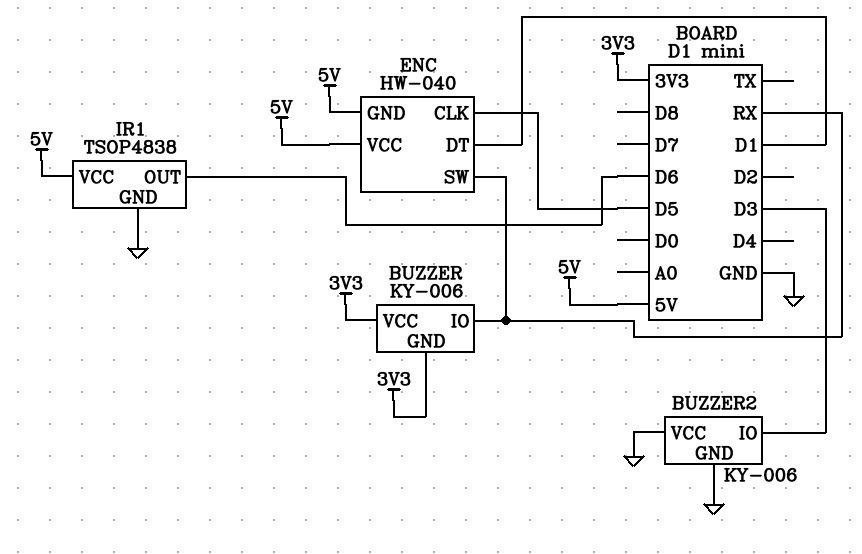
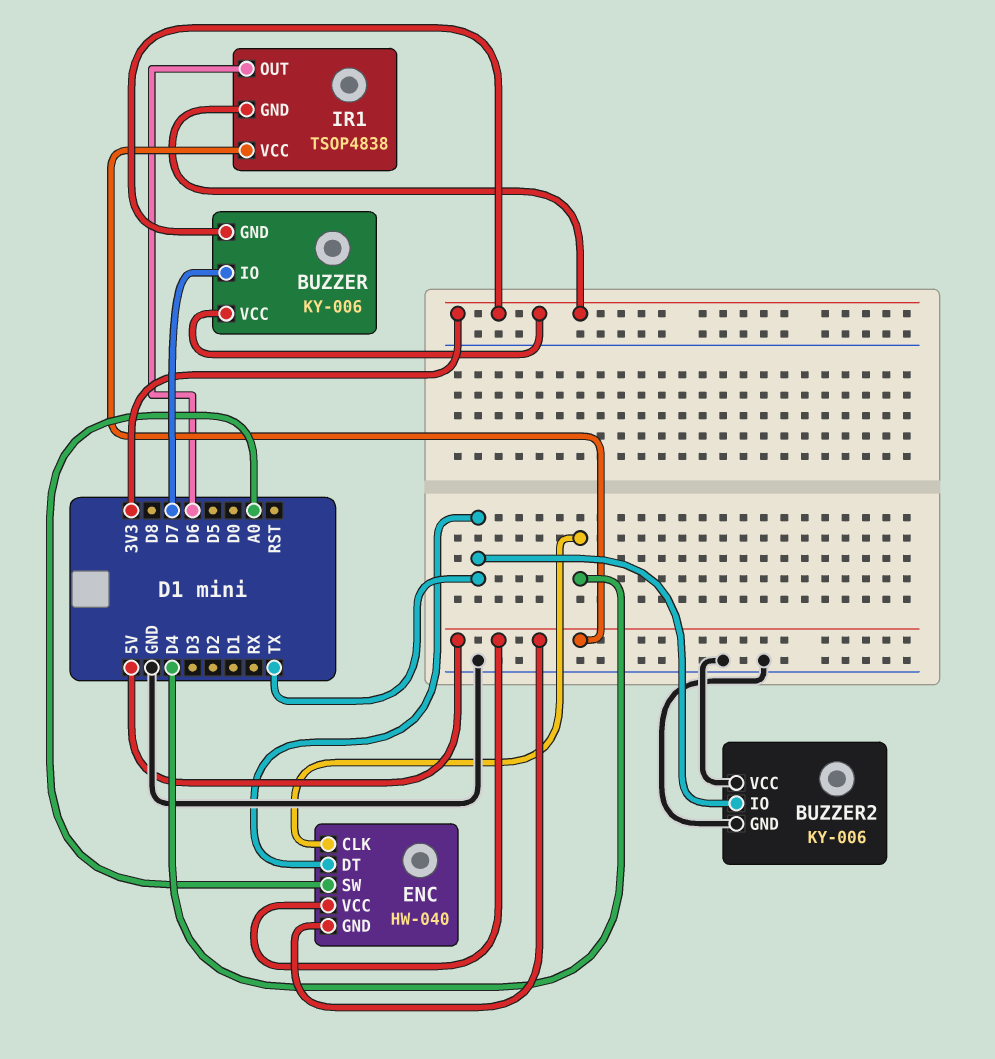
BUZZER pin IO: RX -> D7
BUZZER2 pin IO: D3 -> TX
ENC pin CLK: D5 -> D4
ENC pin DT: D1 -> TX
ENC pin SW: RX -> A0
IR1 pin GND: GND -> 3V3

